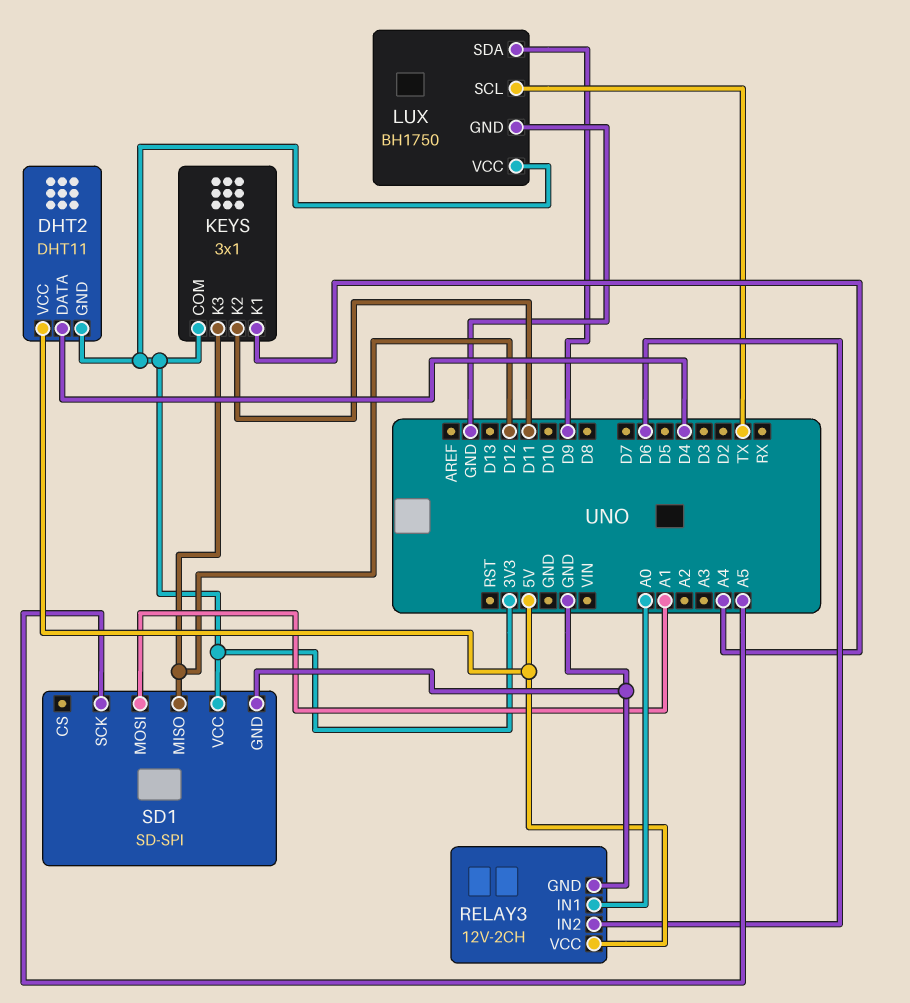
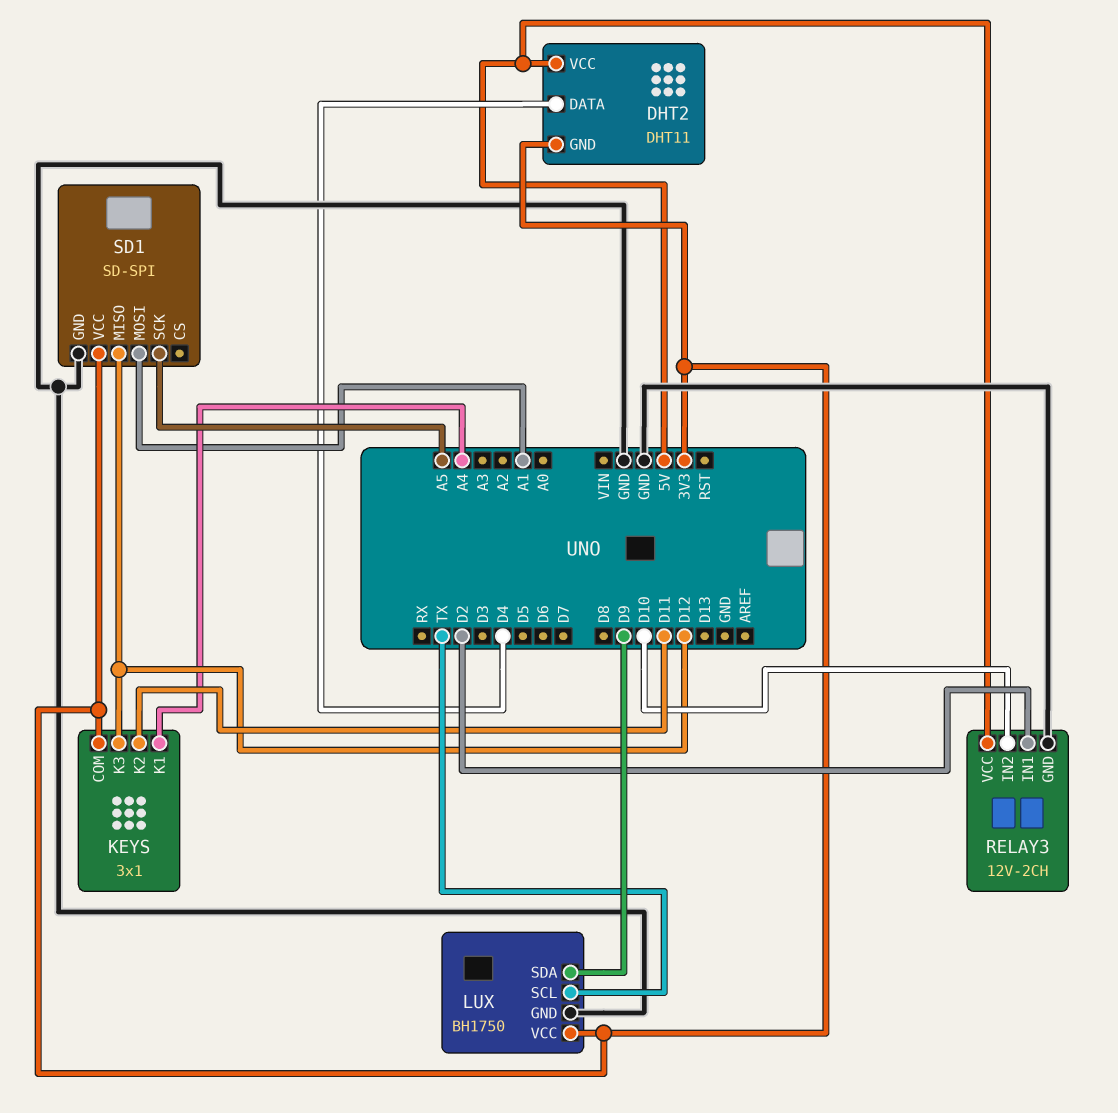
RELAY3 pin IN1: A0 -> D2
RELAY3 pin IN2: D6 -> D10

